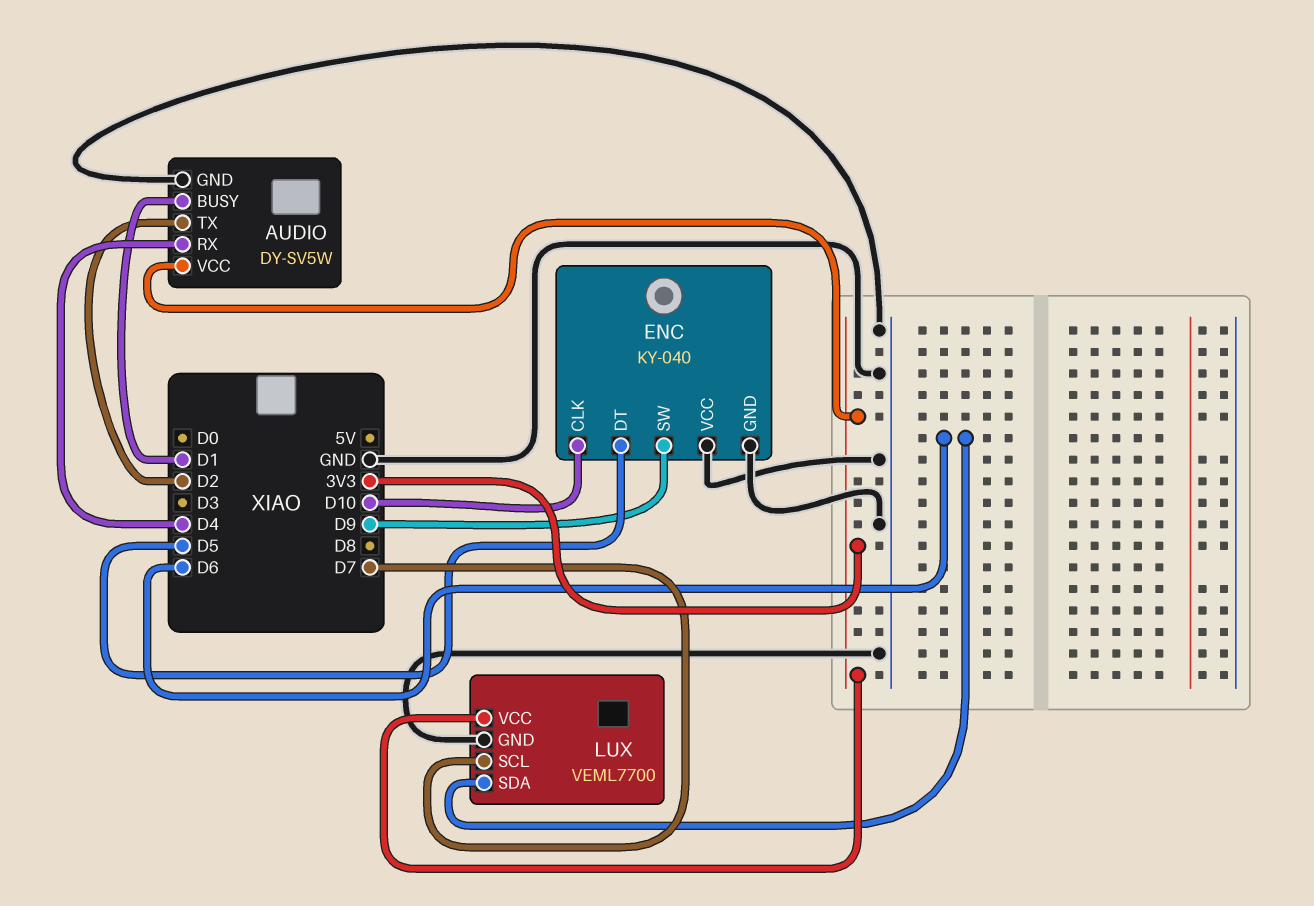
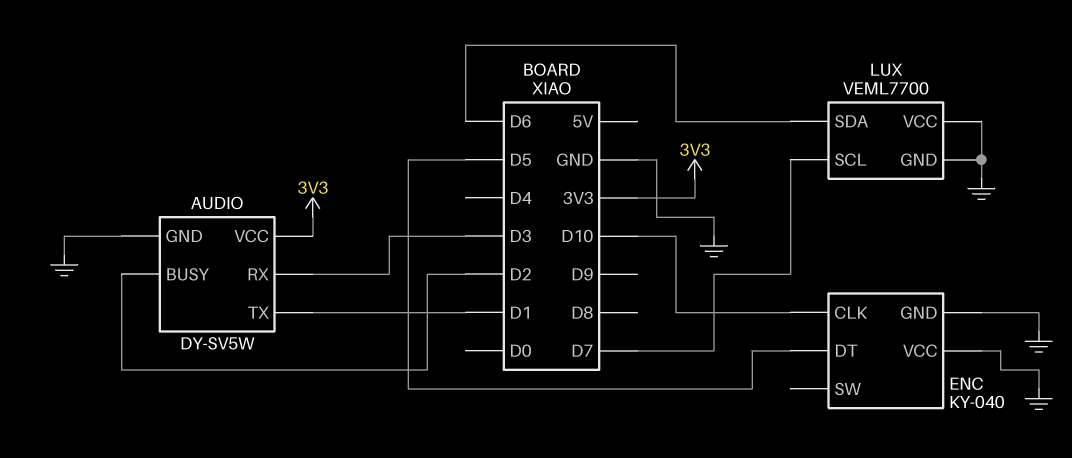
AUDIO pin BUSY: D1 -> D2
AUDIO pin RX: D4 -> D3
AUDIO pin TX: D2 -> D1
ENC pin SW: D9 -> none
LUX pin VCC: 3V3 -> GND

